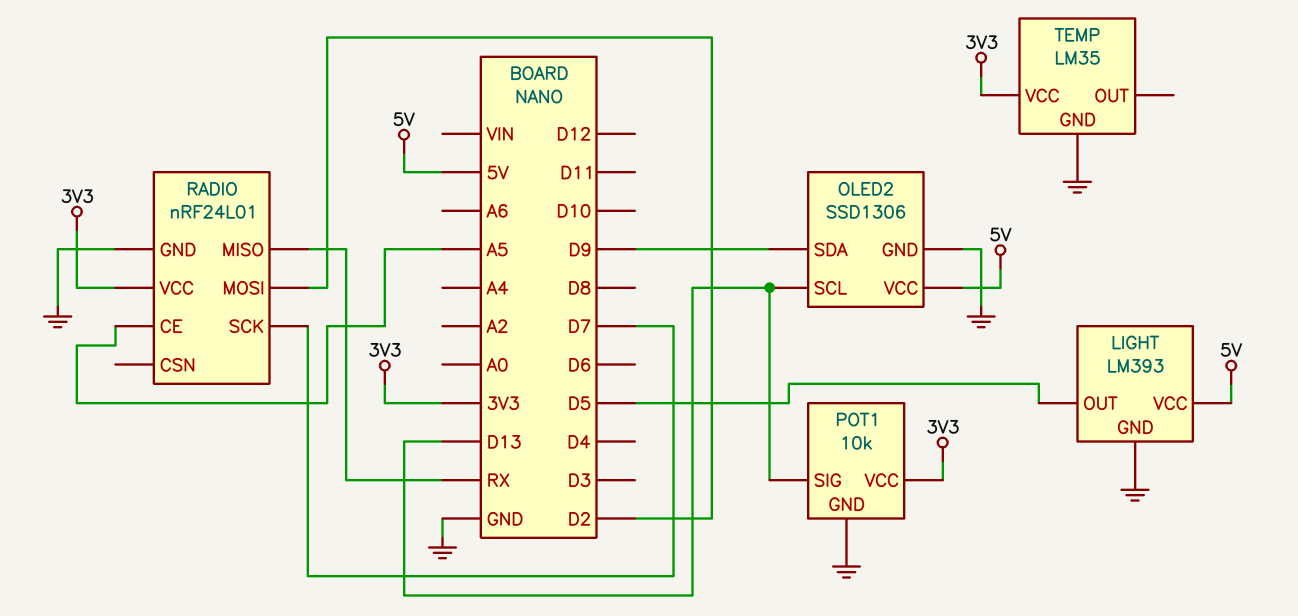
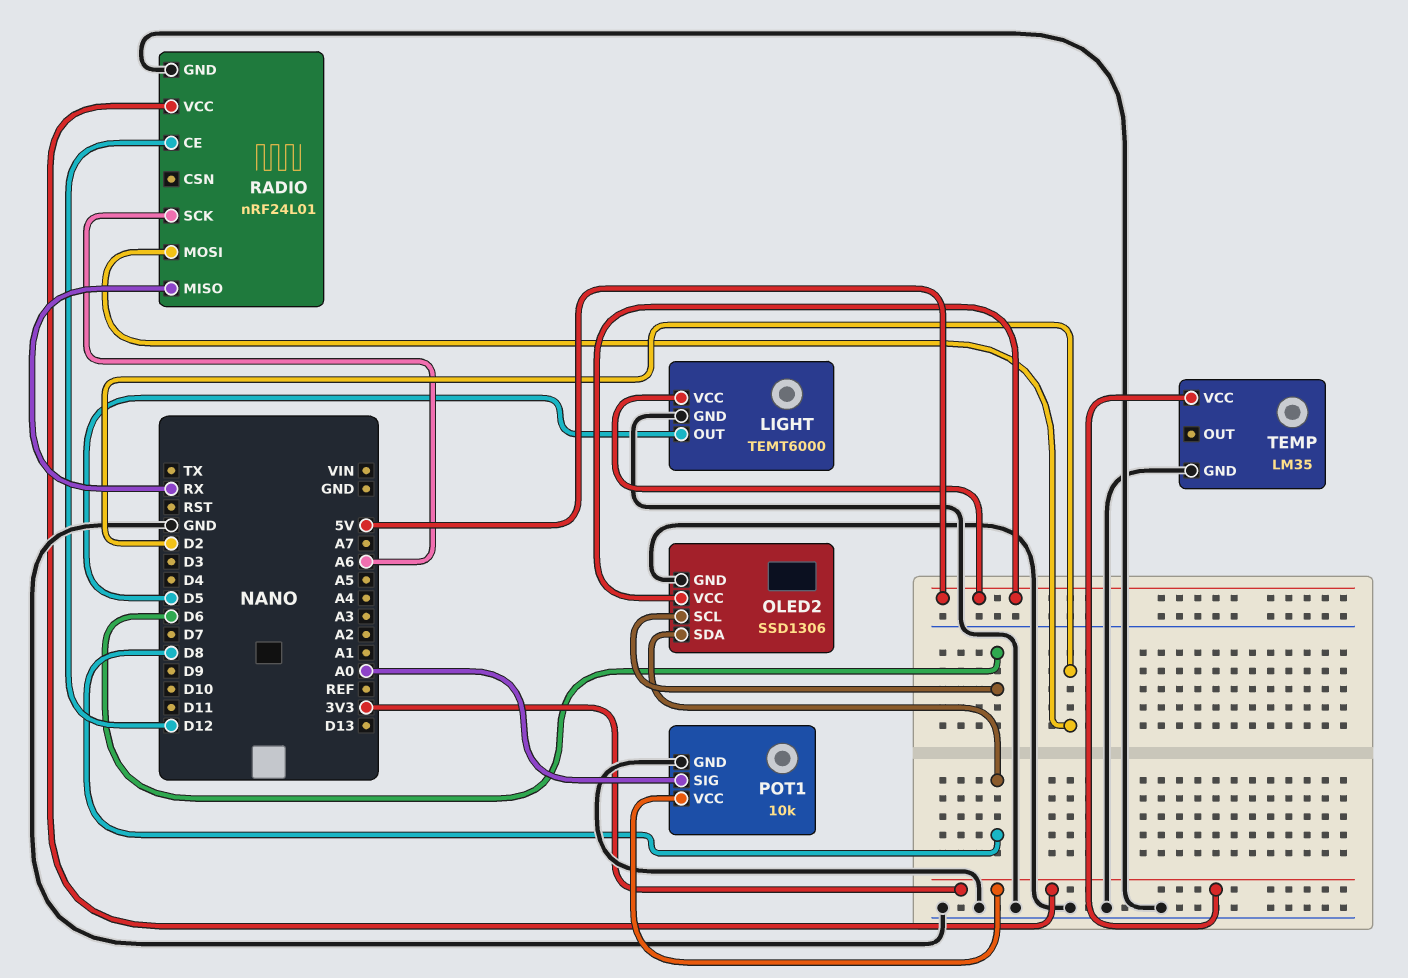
LIGHT: LM393 -> TEMT6000
OLED2 pin SCL: D13 -> D6
OLED2 pin SDA: D9 -> D8
POT1 pin SIG: D13 -> A0
RADIO pin CE: A5 -> D12
RADIO pin SCK: D7 -> A6

